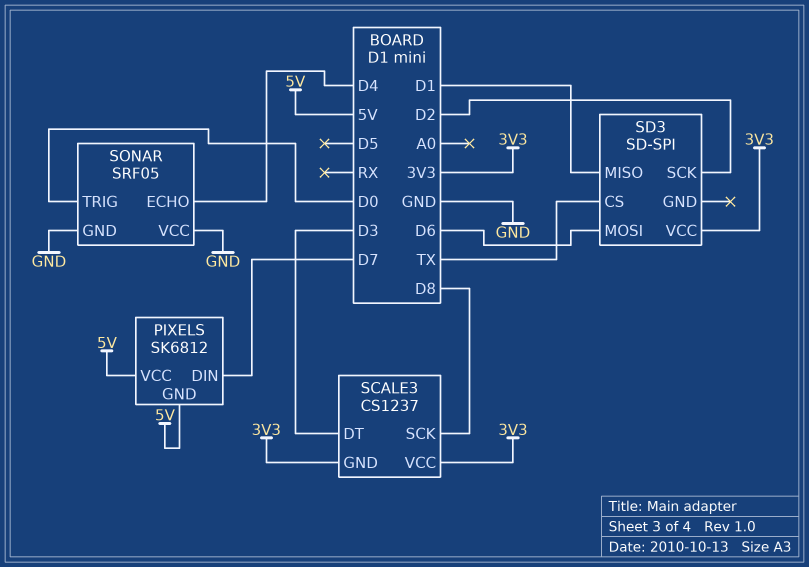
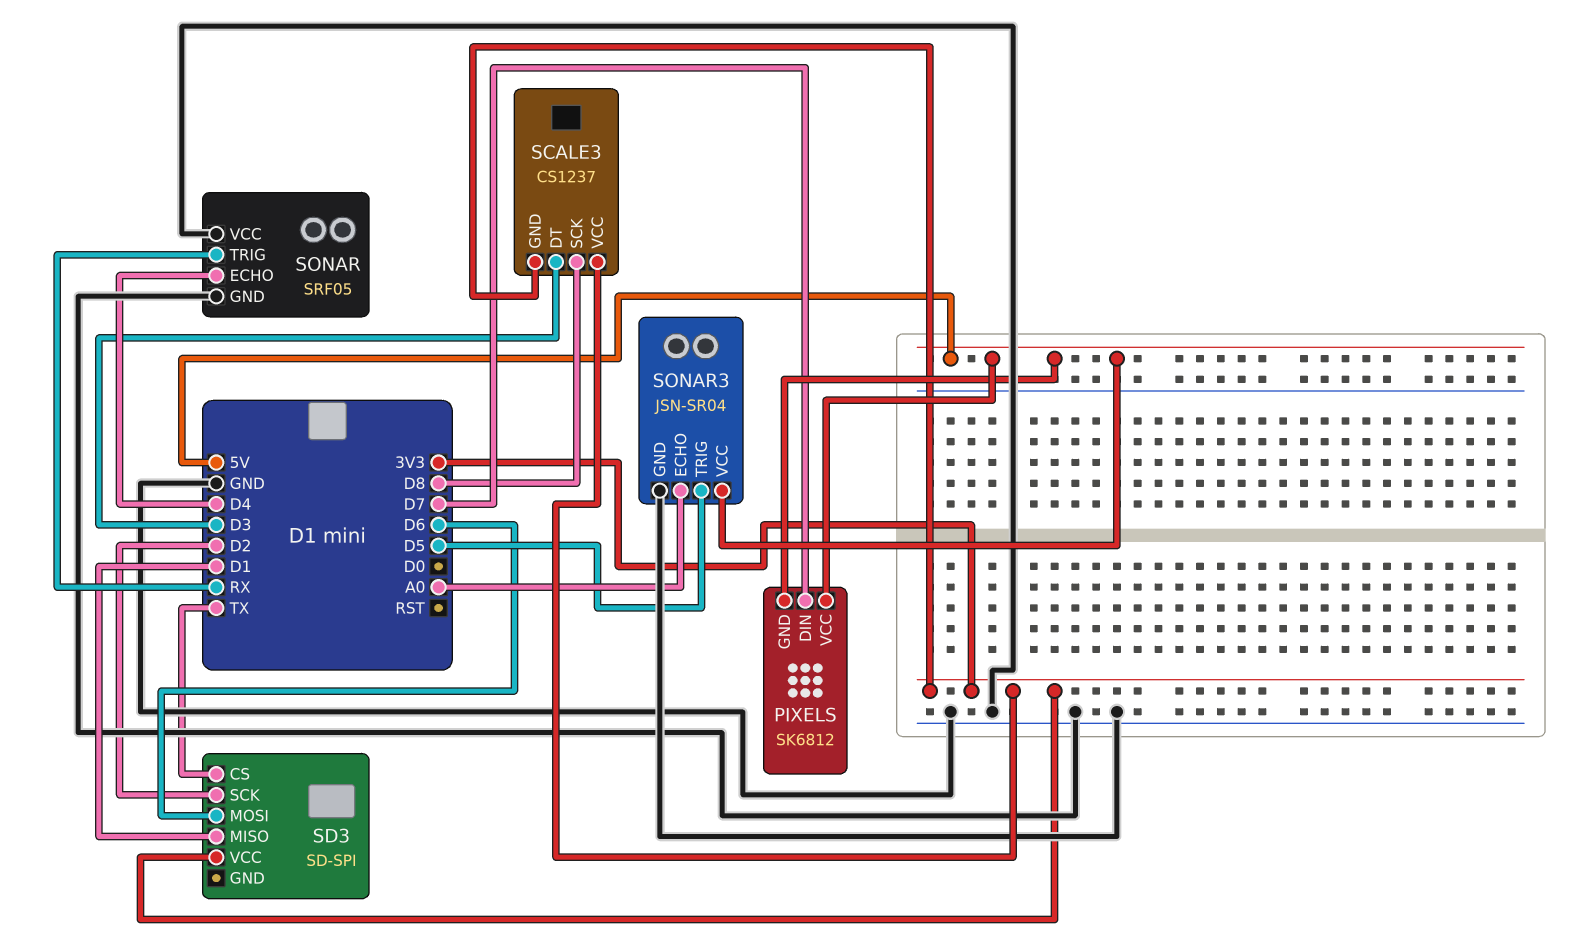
SONAR pin TRIG: D0 -> RX
SONAR3: none -> JSN-SR04
SONAR3 pin ECHO: none -> A0
SONAR3 pin GND: none -> GND
SONAR3 pin TRIG: none -> D5
SONAR3 pin VCC: none -> 5V

